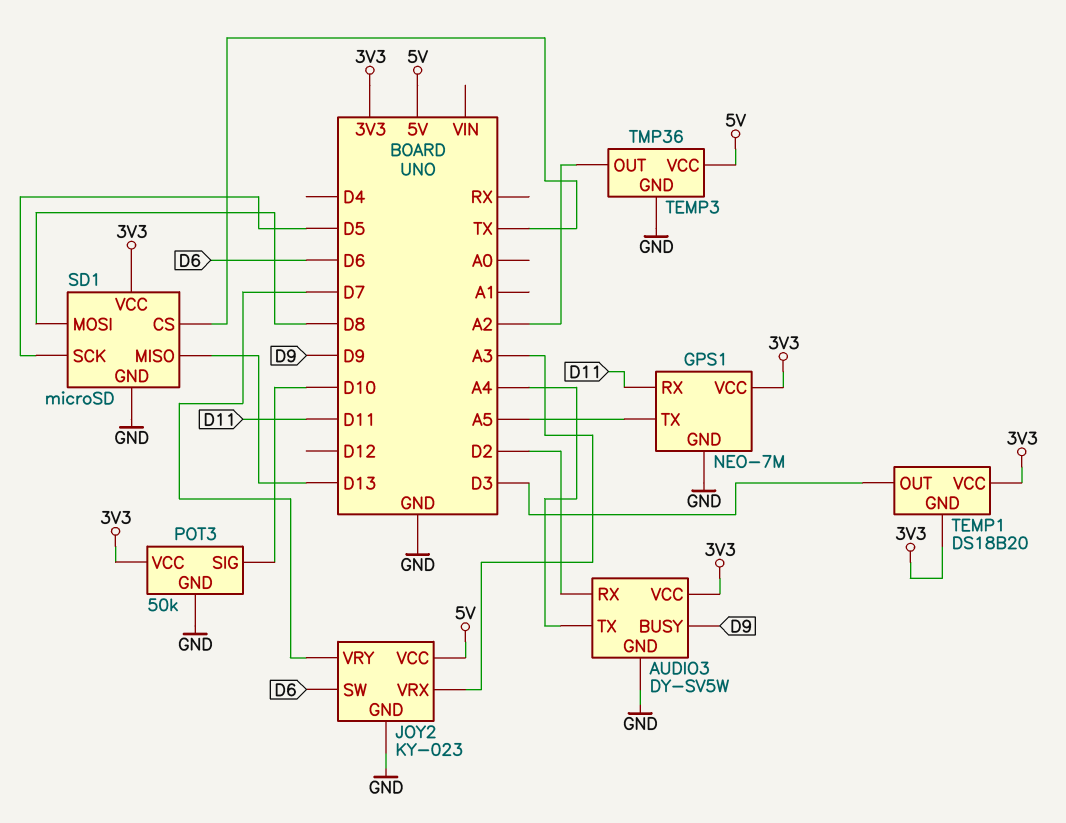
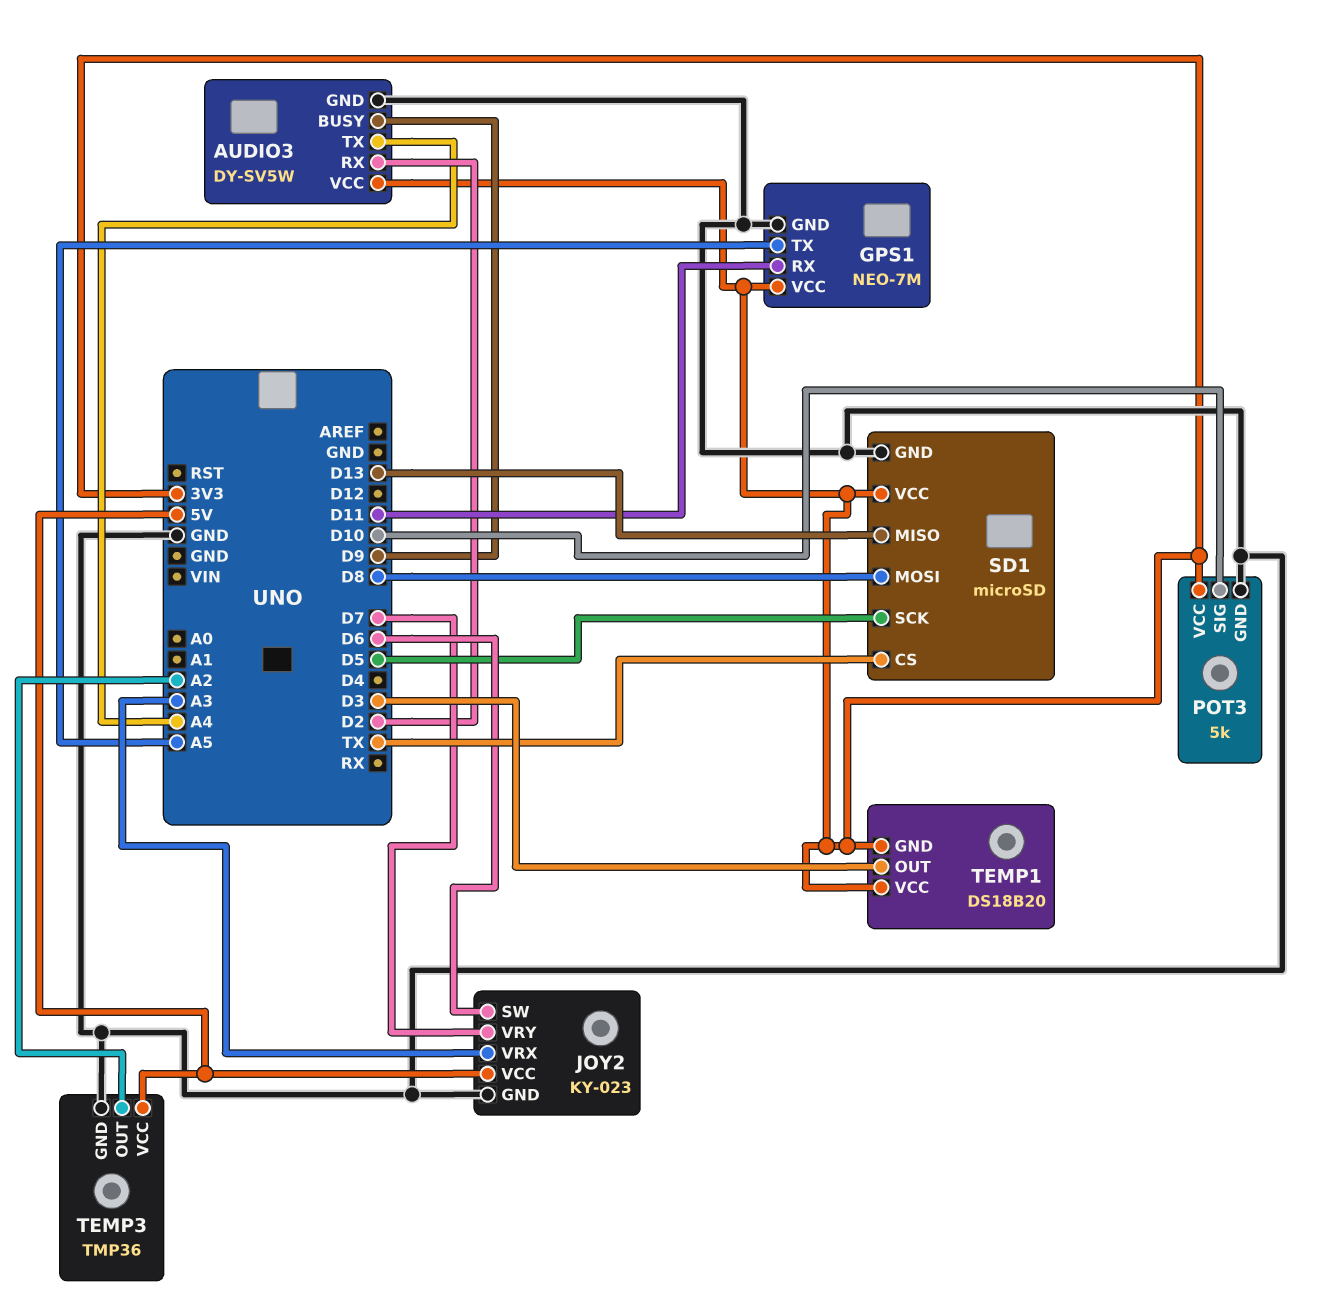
POT3: 50k -> 5k

